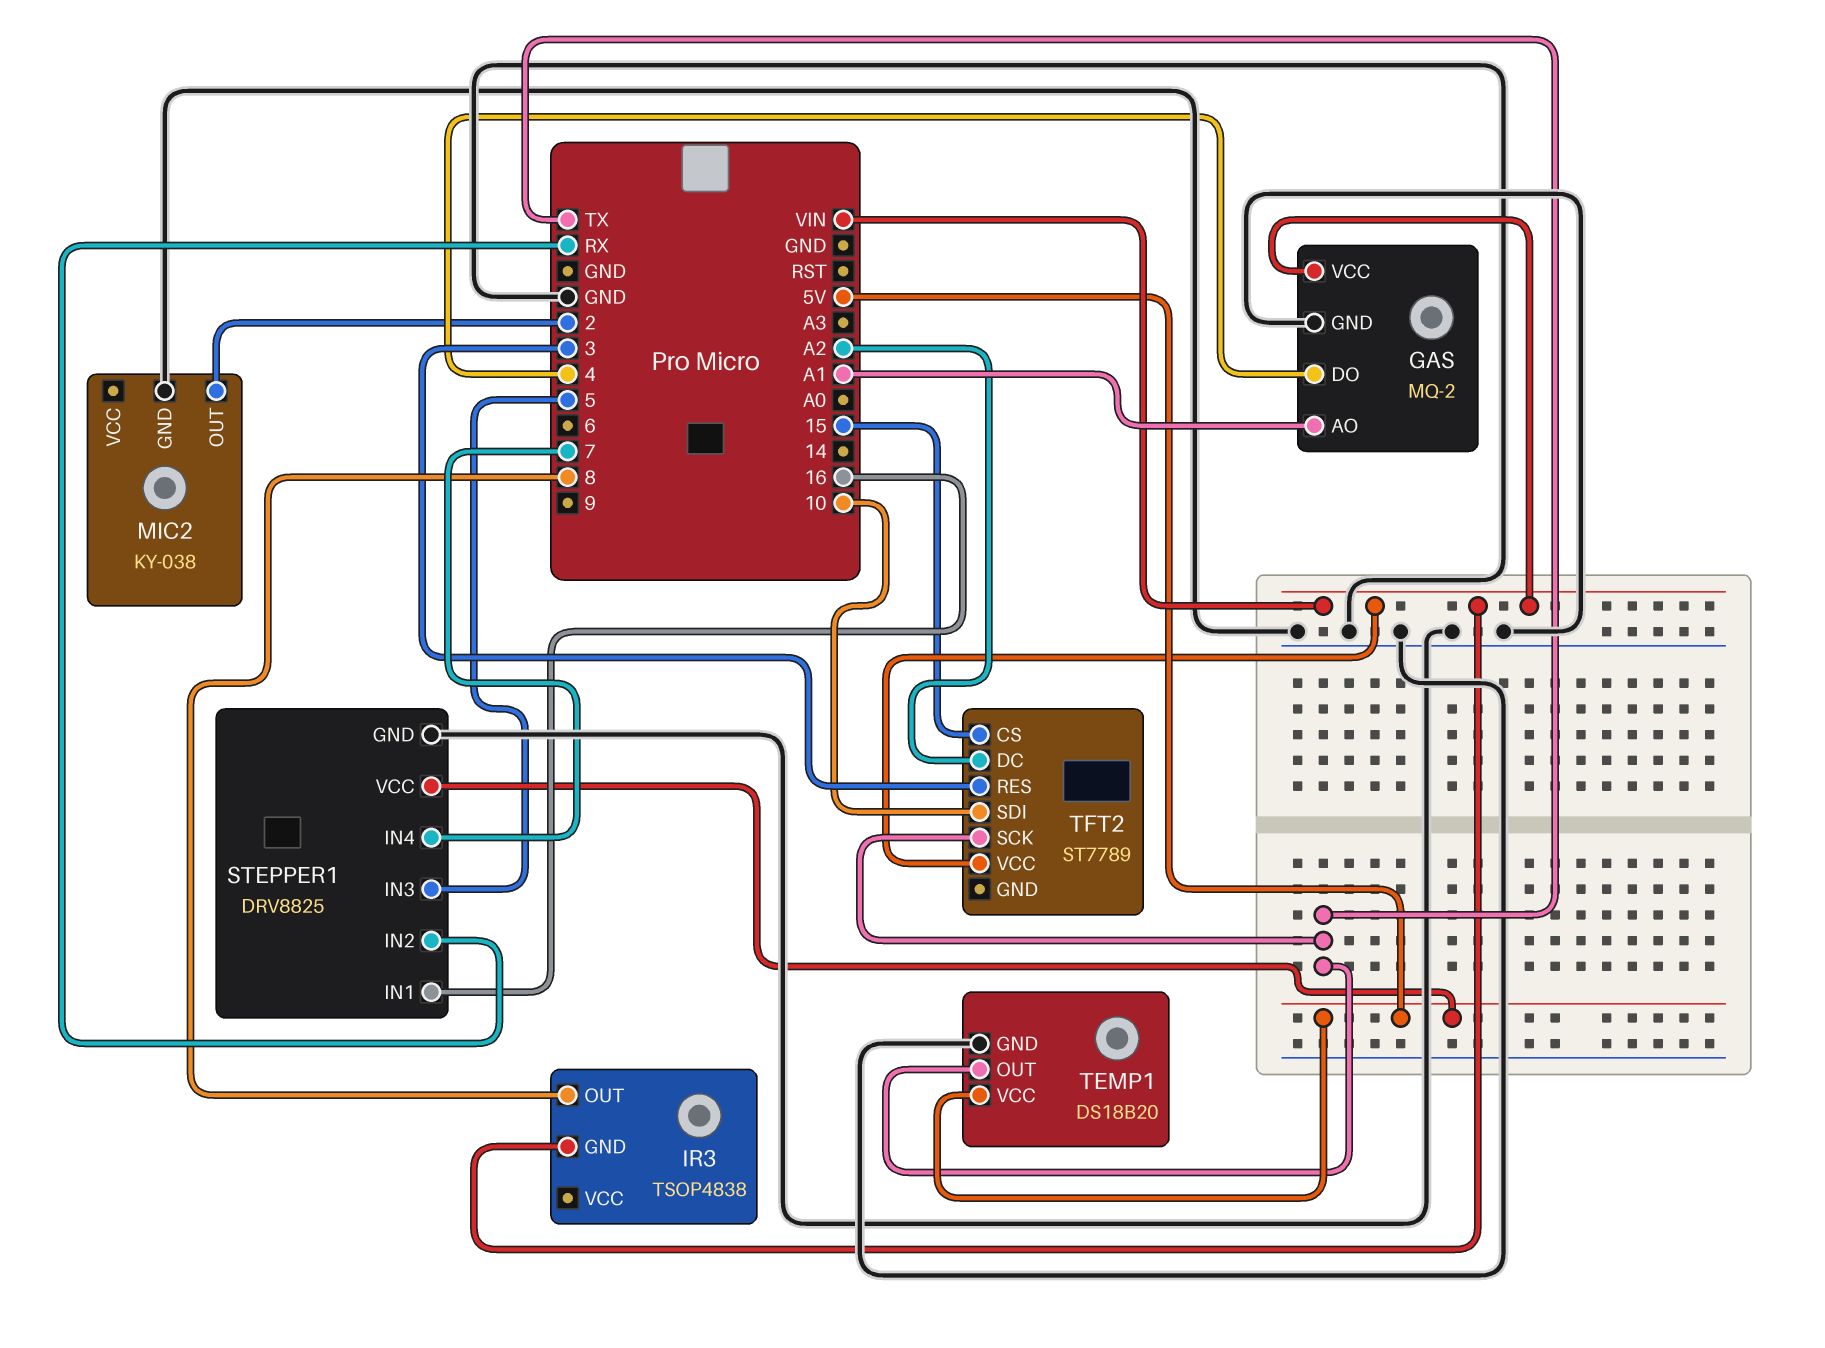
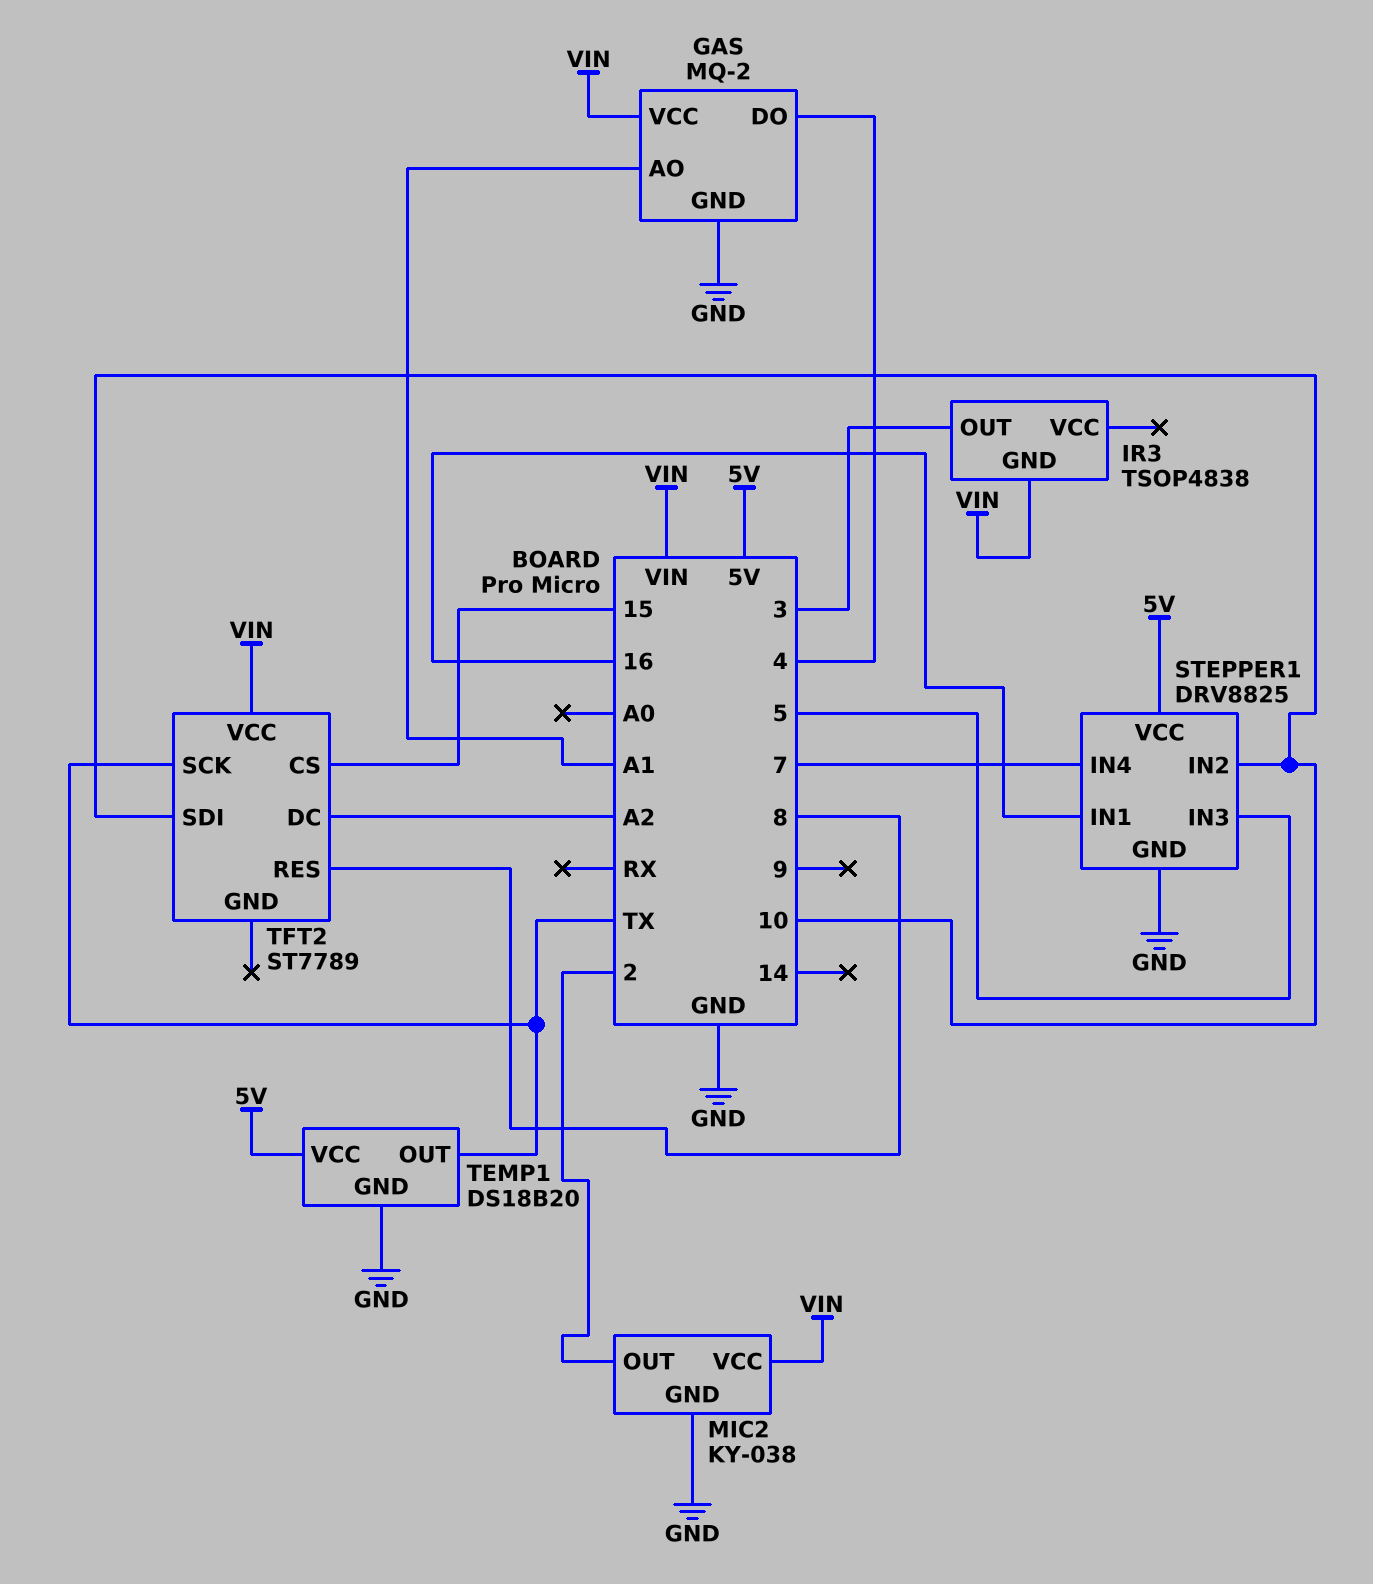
IR3 pin OUT: 8 -> 3
MIC2 pin VCC: none -> VIN
STEPPER1 pin IN2: RX -> 10
TFT2 pin RES: 3 -> 8

